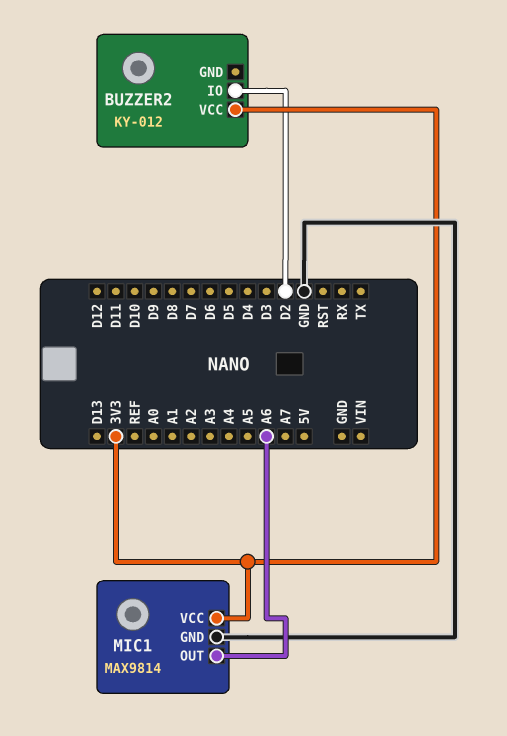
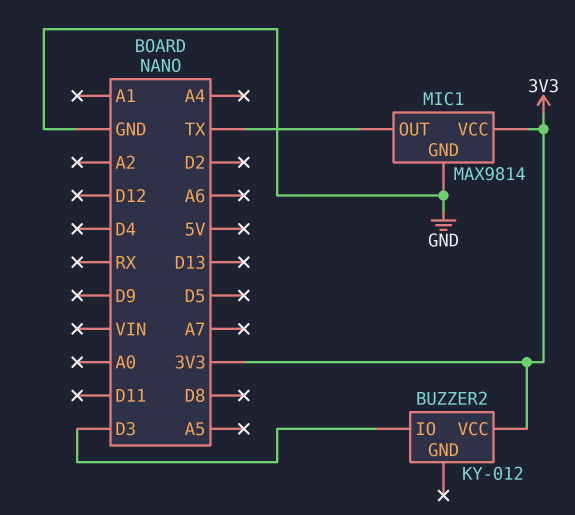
BUZZER2 pin IO: D2 -> D3
MIC1 pin OUT: A6 -> TX

